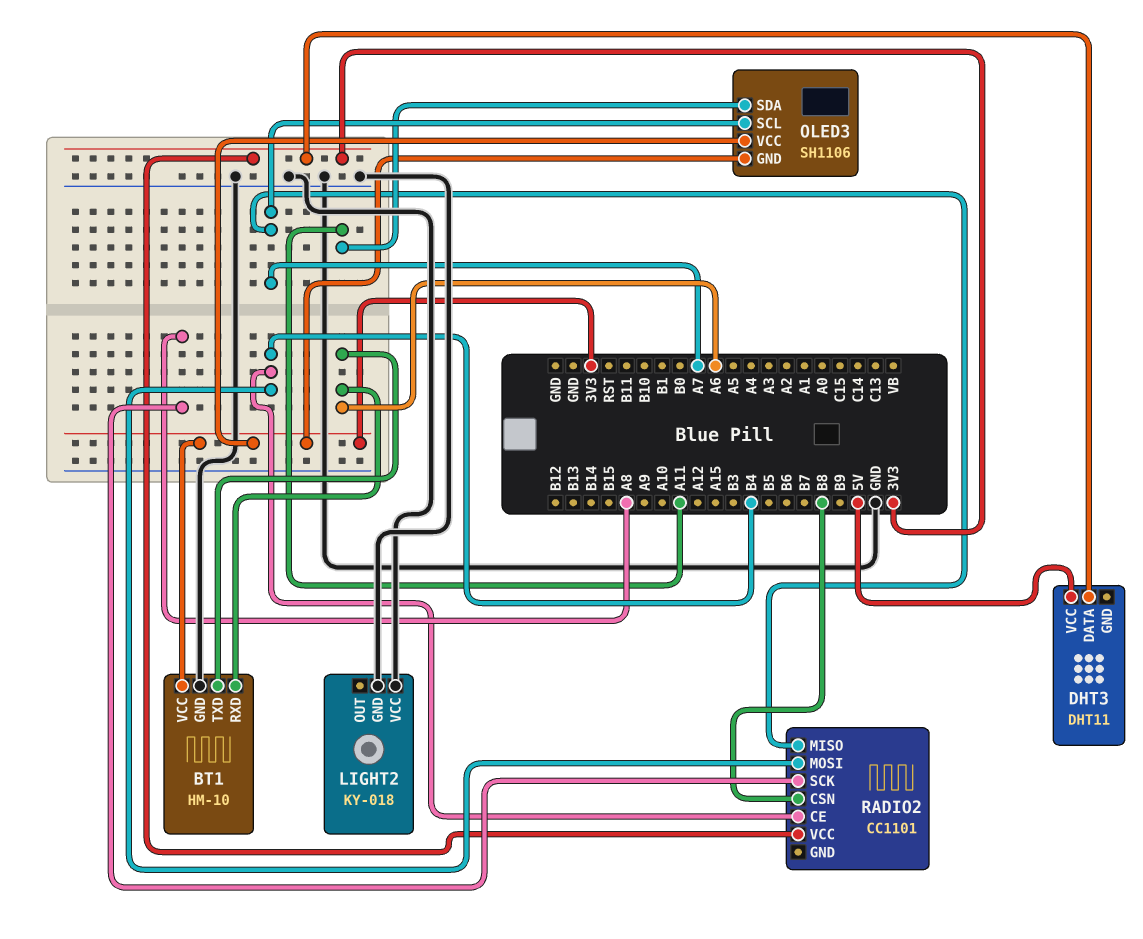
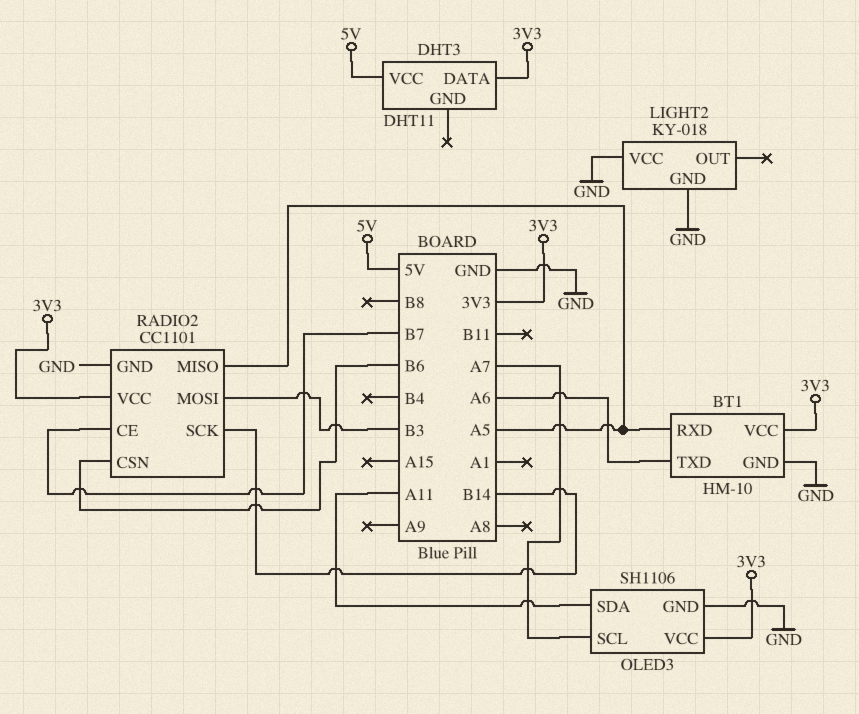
BT1 pin RXD: A6 -> A5
OLED3 pin GND: 3V3 -> GND
RADIO2 pin CE: B4 -> B7
RADIO2 pin CSN: B8 -> B6
RADIO2 pin GND: none -> GND
RADIO2 pin MISO: A7 -> A5
RADIO2 pin MOSI: B4 -> B3
RADIO2 pin SCK: A8 -> B14

